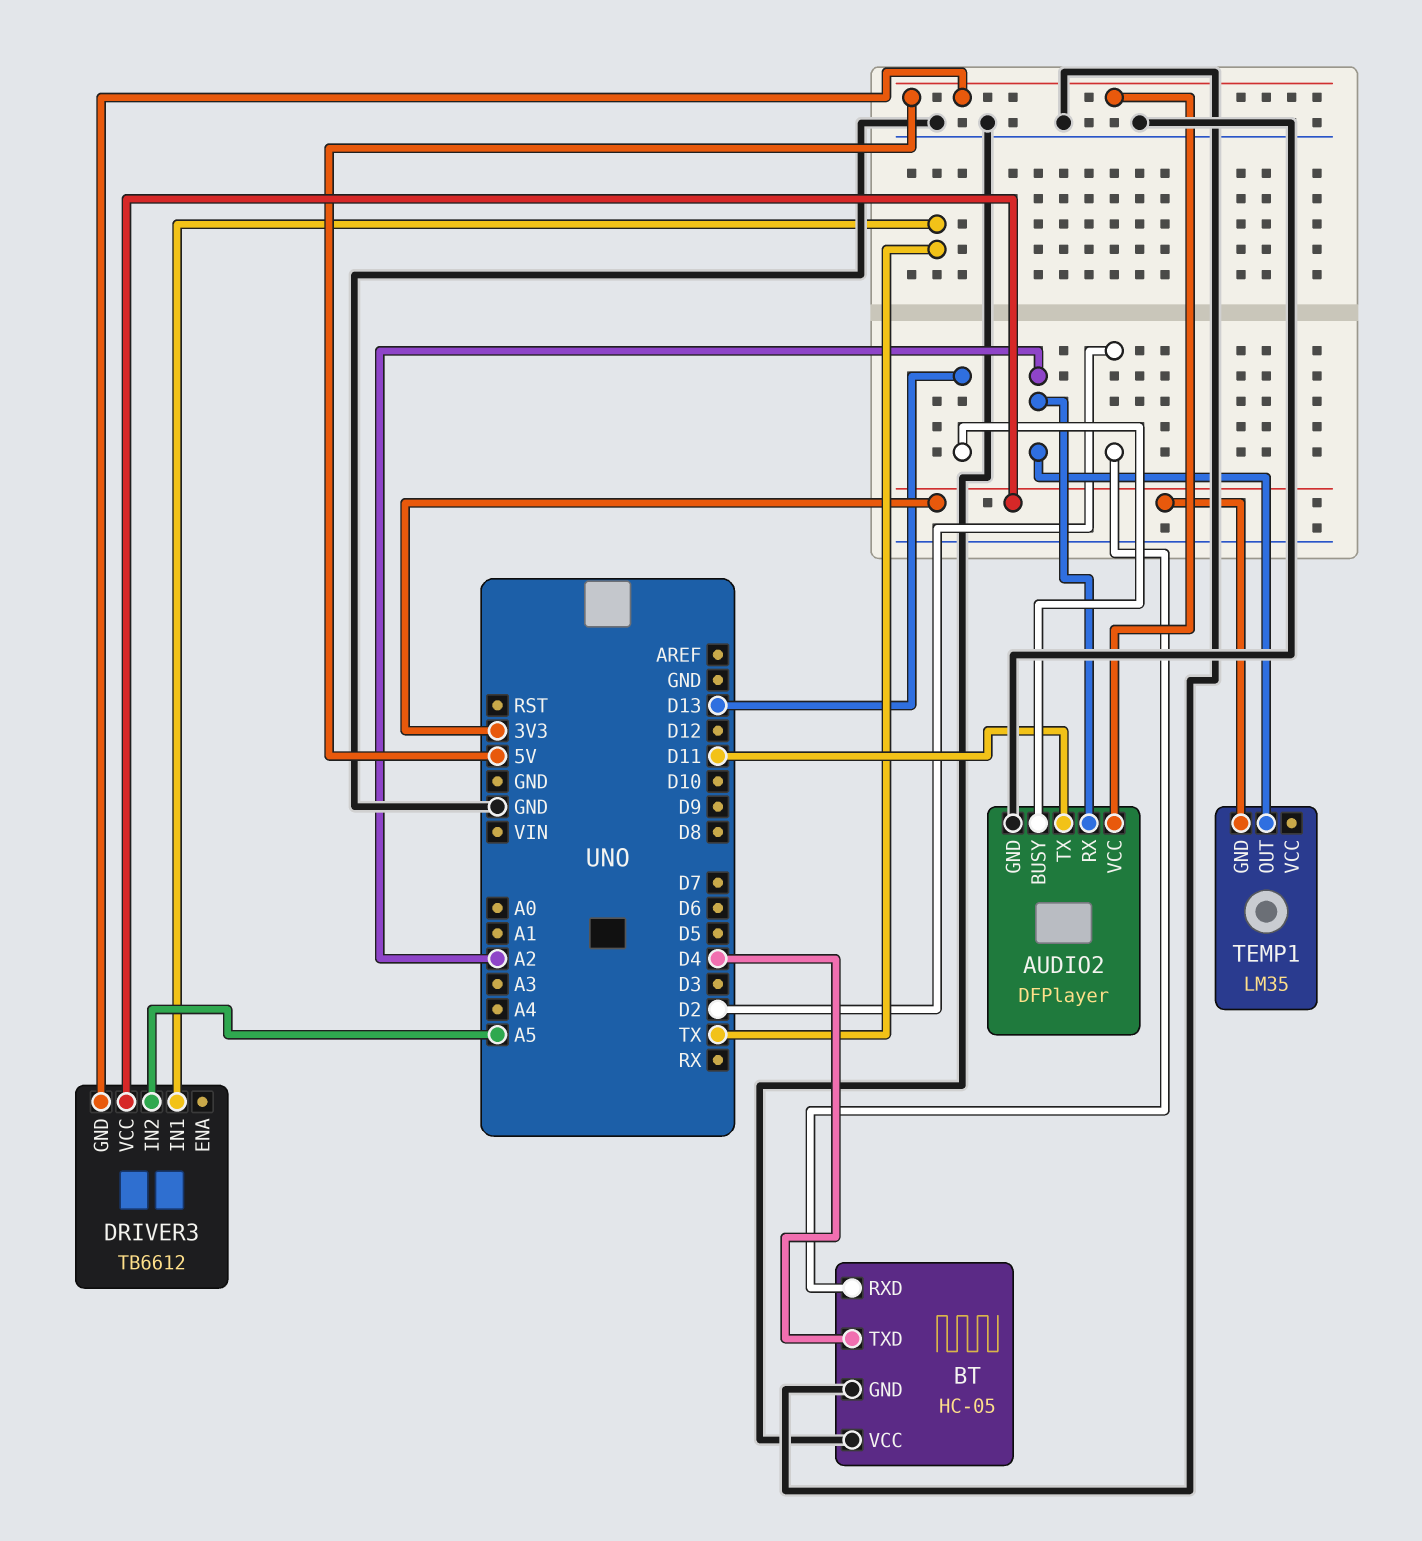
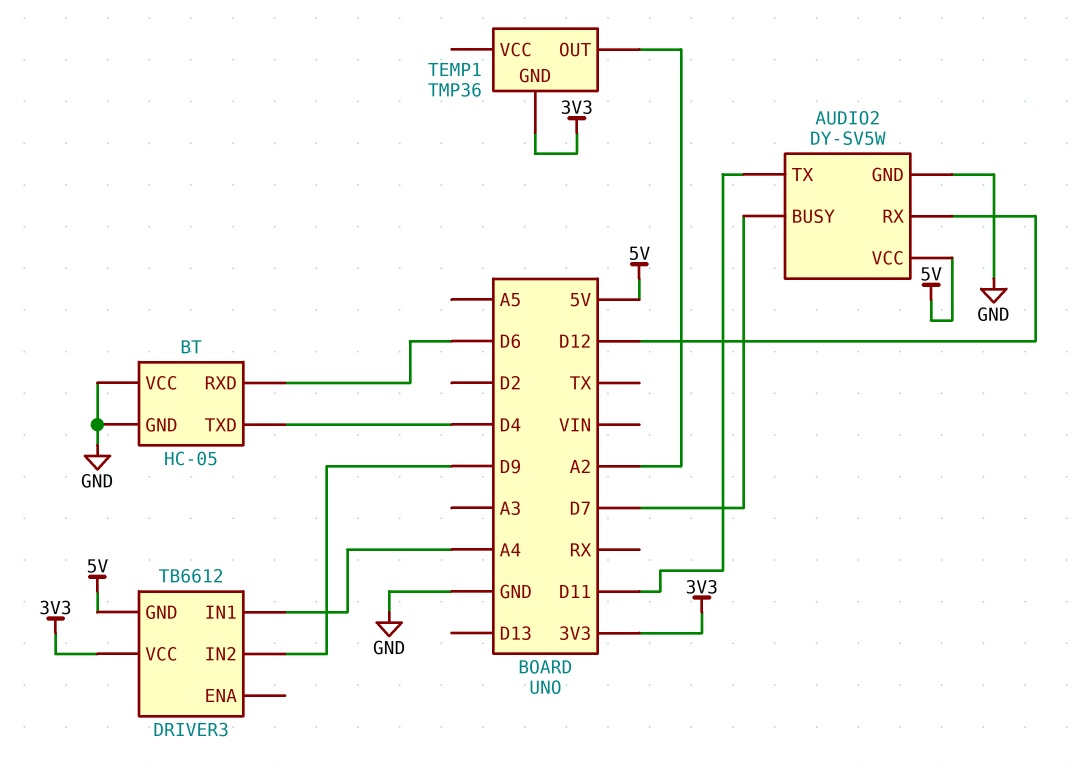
AUDIO2: DFPlayer -> DY-SV5W
AUDIO2 pin BUSY: D13 -> D7
AUDIO2 pin RX: A2 -> D12
BT pin RXD: D2 -> D6
DRIVER3 pin IN1: TX -> A4
DRIVER3 pin IN2: A5 -> D9
TEMP1: LM35 -> TMP36

